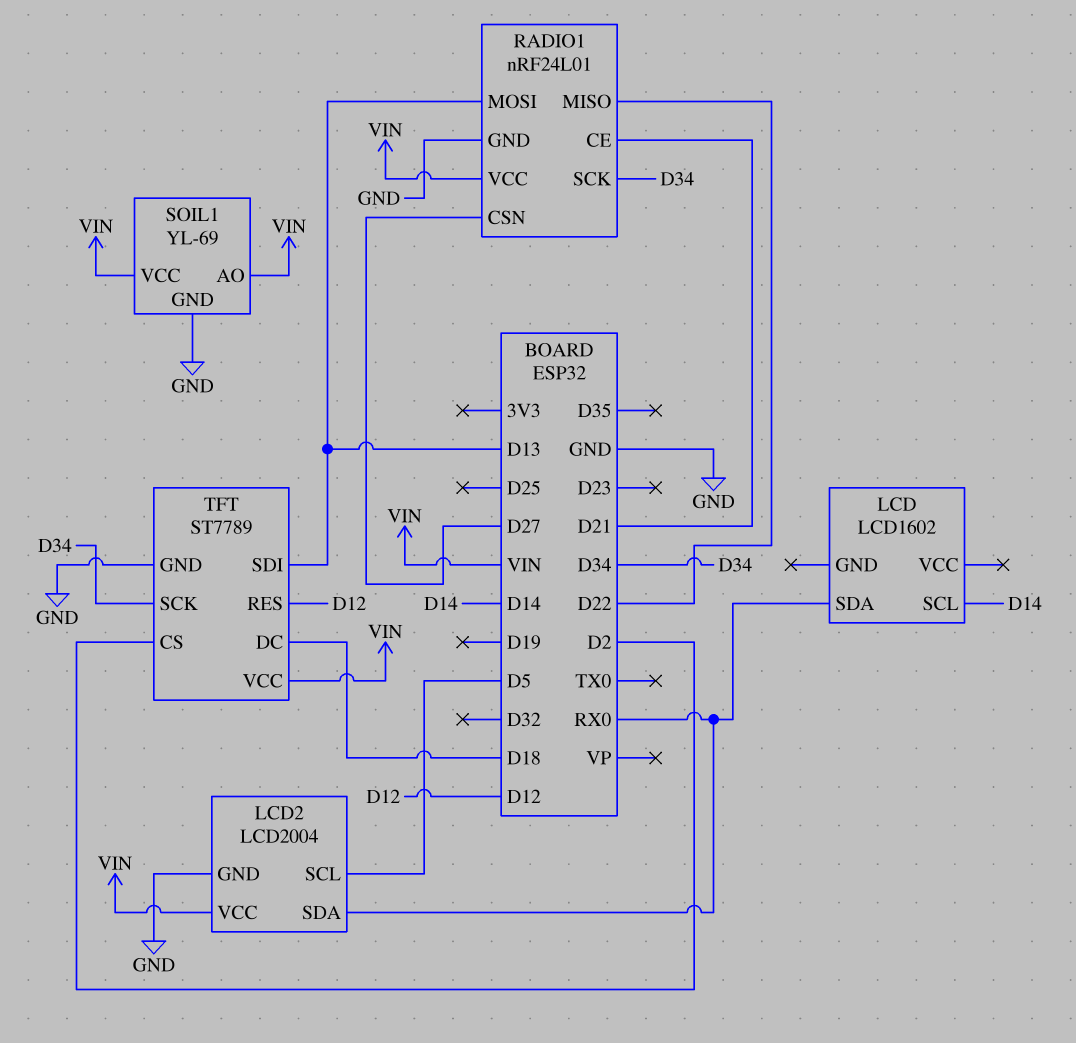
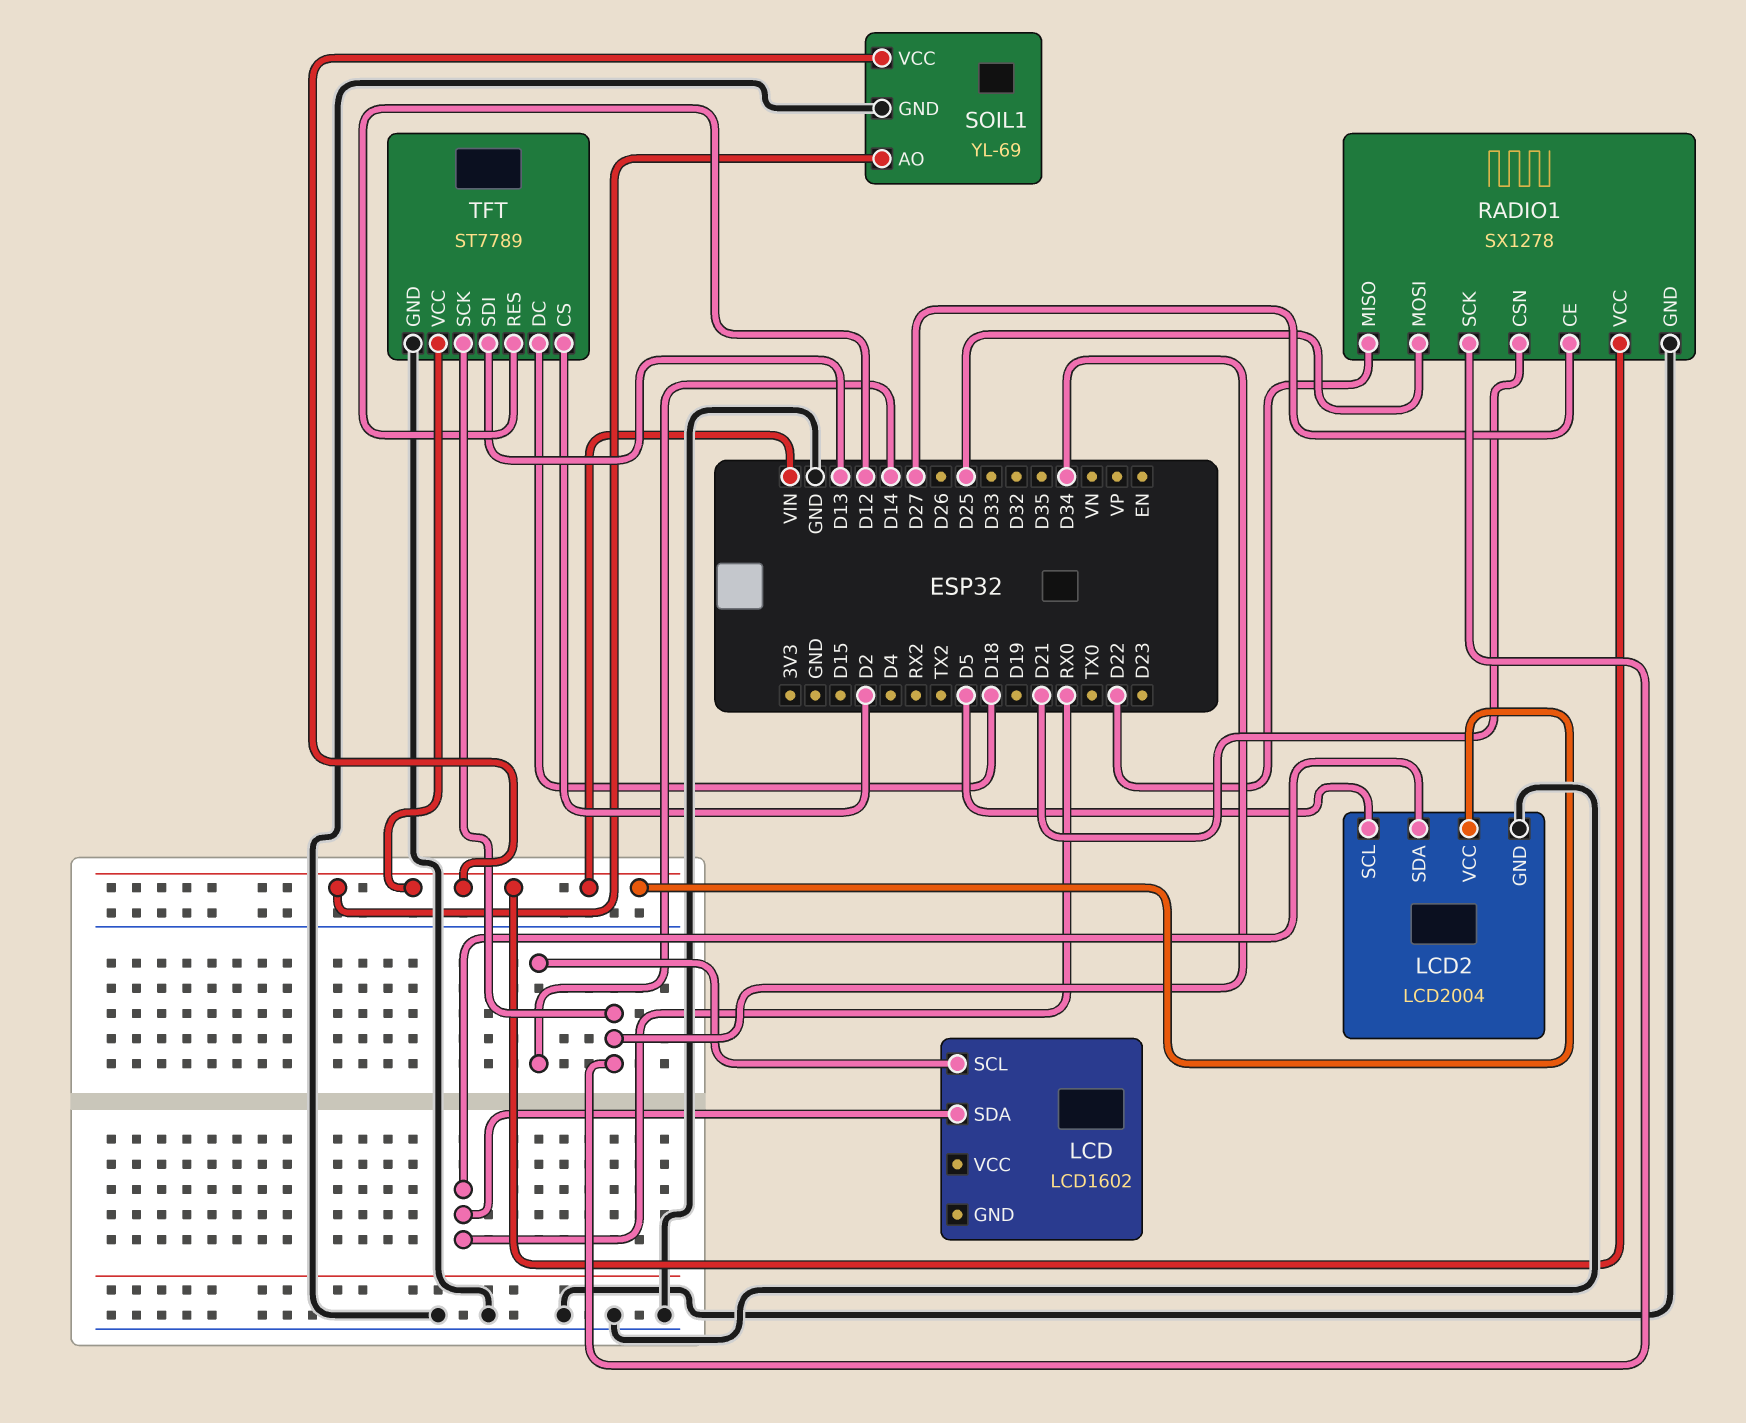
RADIO1: nRF24L01 -> SX1278
RADIO1 pin CE: D21 -> D27
RADIO1 pin CSN: D27 -> D21
RADIO1 pin MOSI: D13 -> D25

